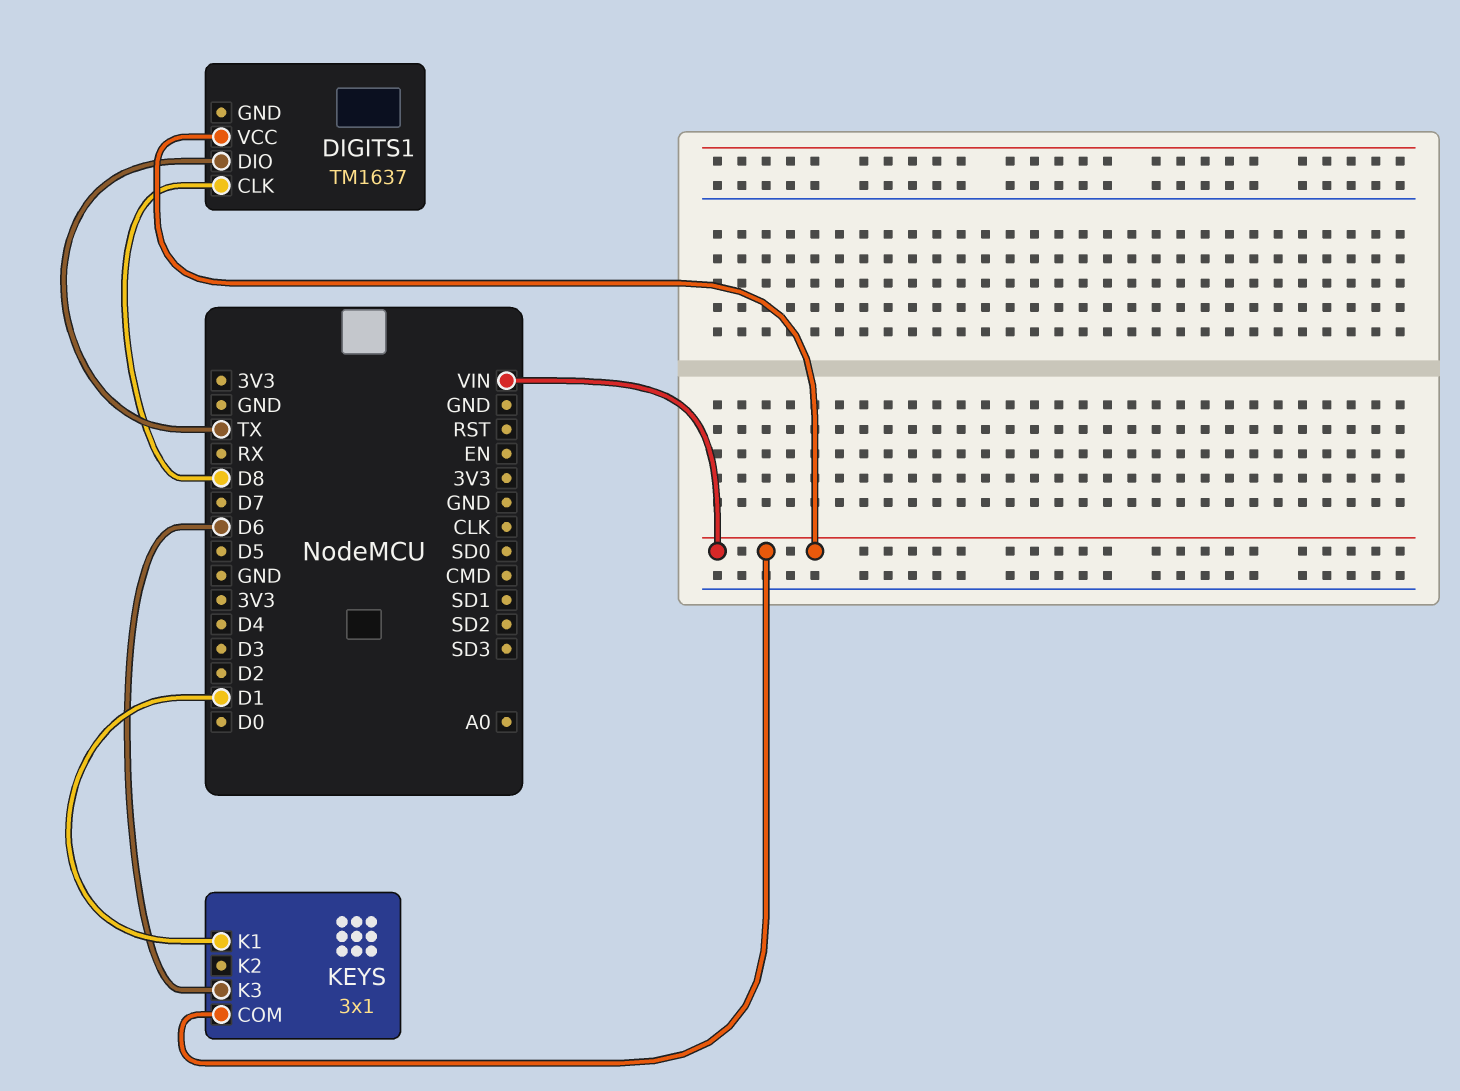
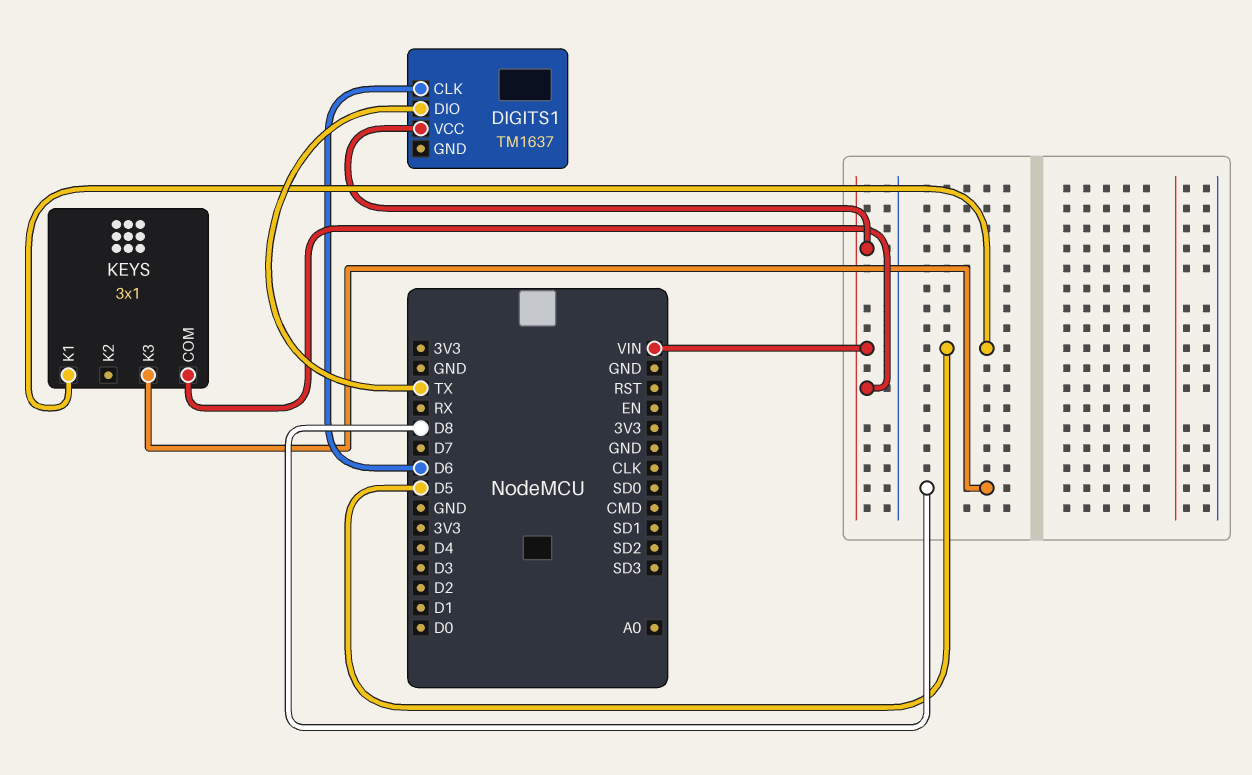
DIGITS1 pin CLK: D8 -> D6
KEYS pin K1: D1 -> D5
KEYS pin K3: D6 -> D8

